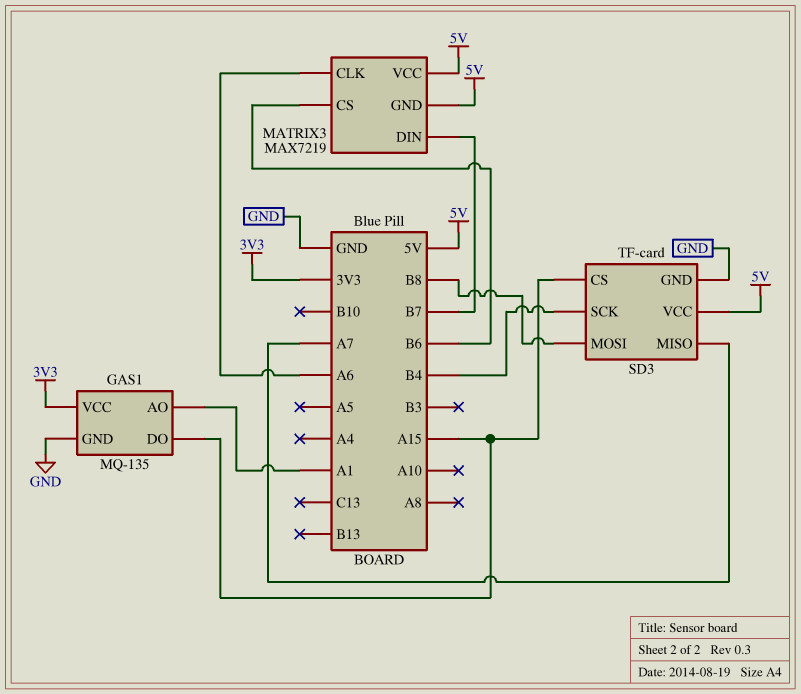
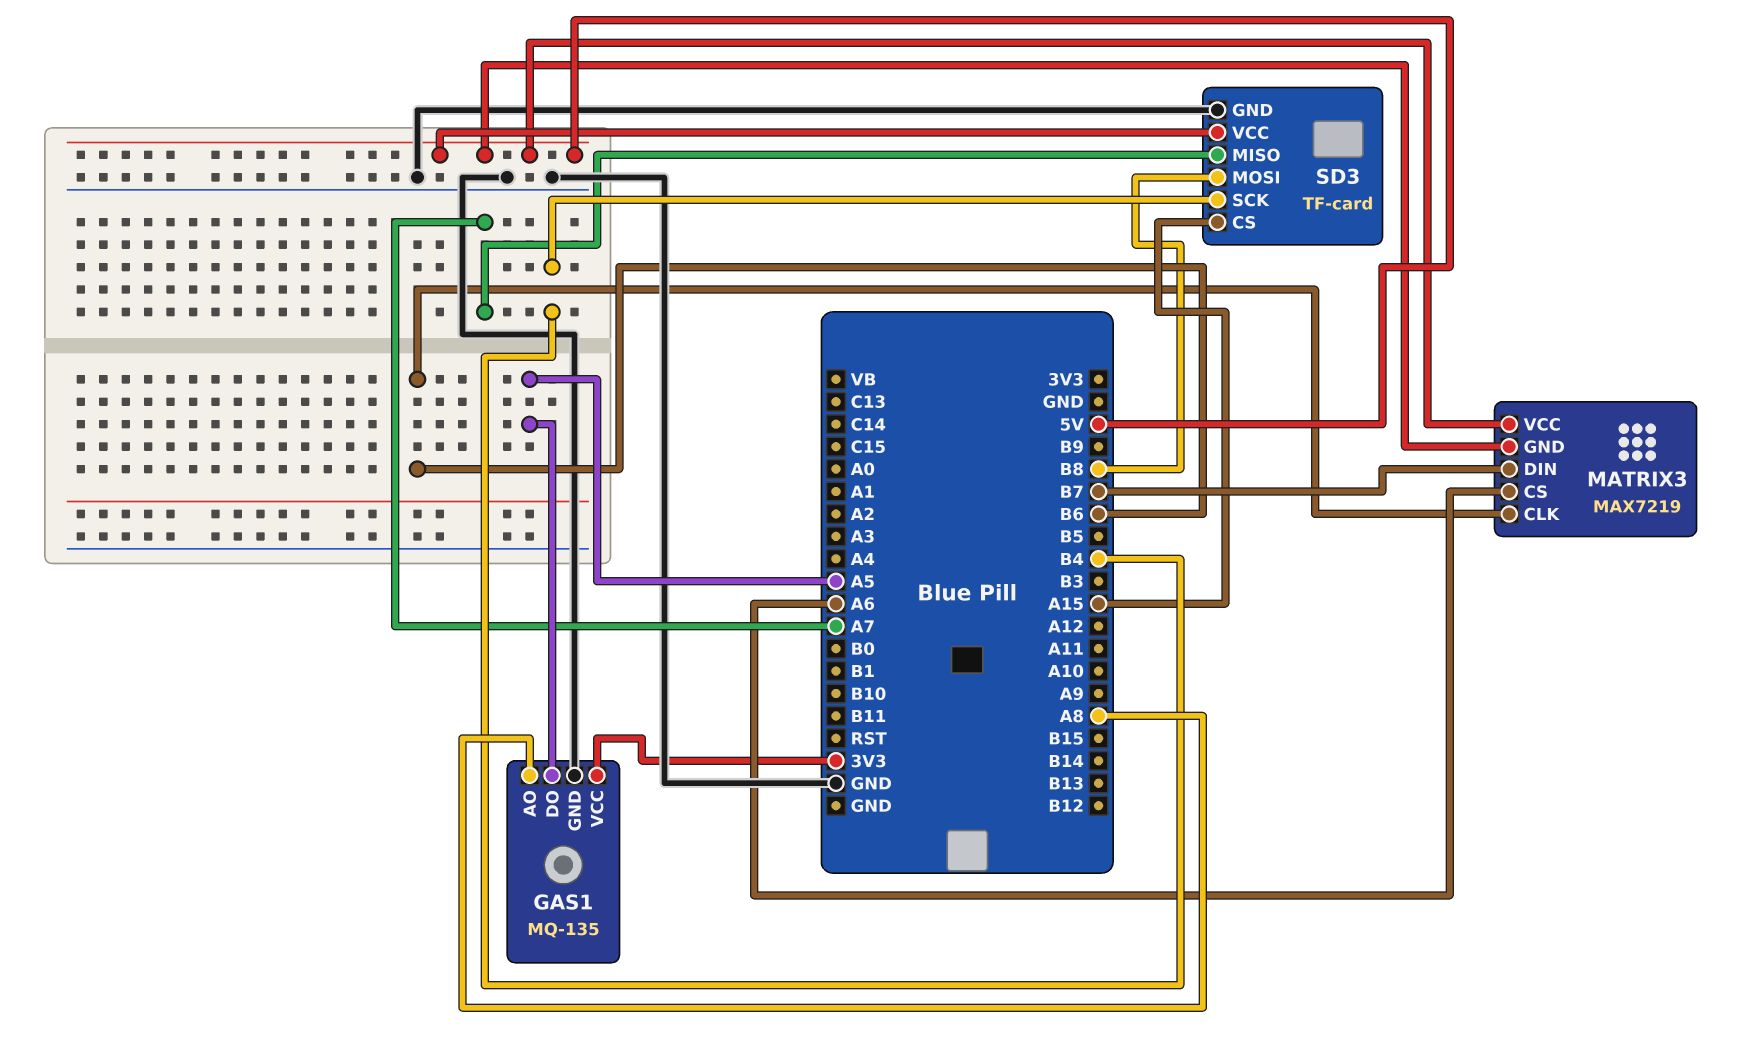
GAS1 pin AO: A1 -> A8
GAS1 pin DO: A15 -> A5
MATRIX3 pin CLK: A6 -> B6
MATRIX3 pin CS: B6 -> A6

